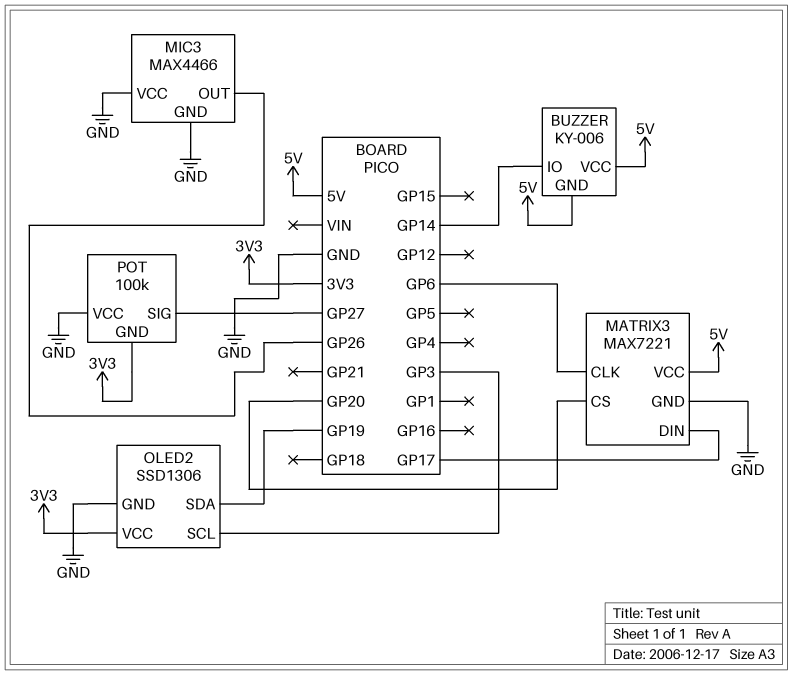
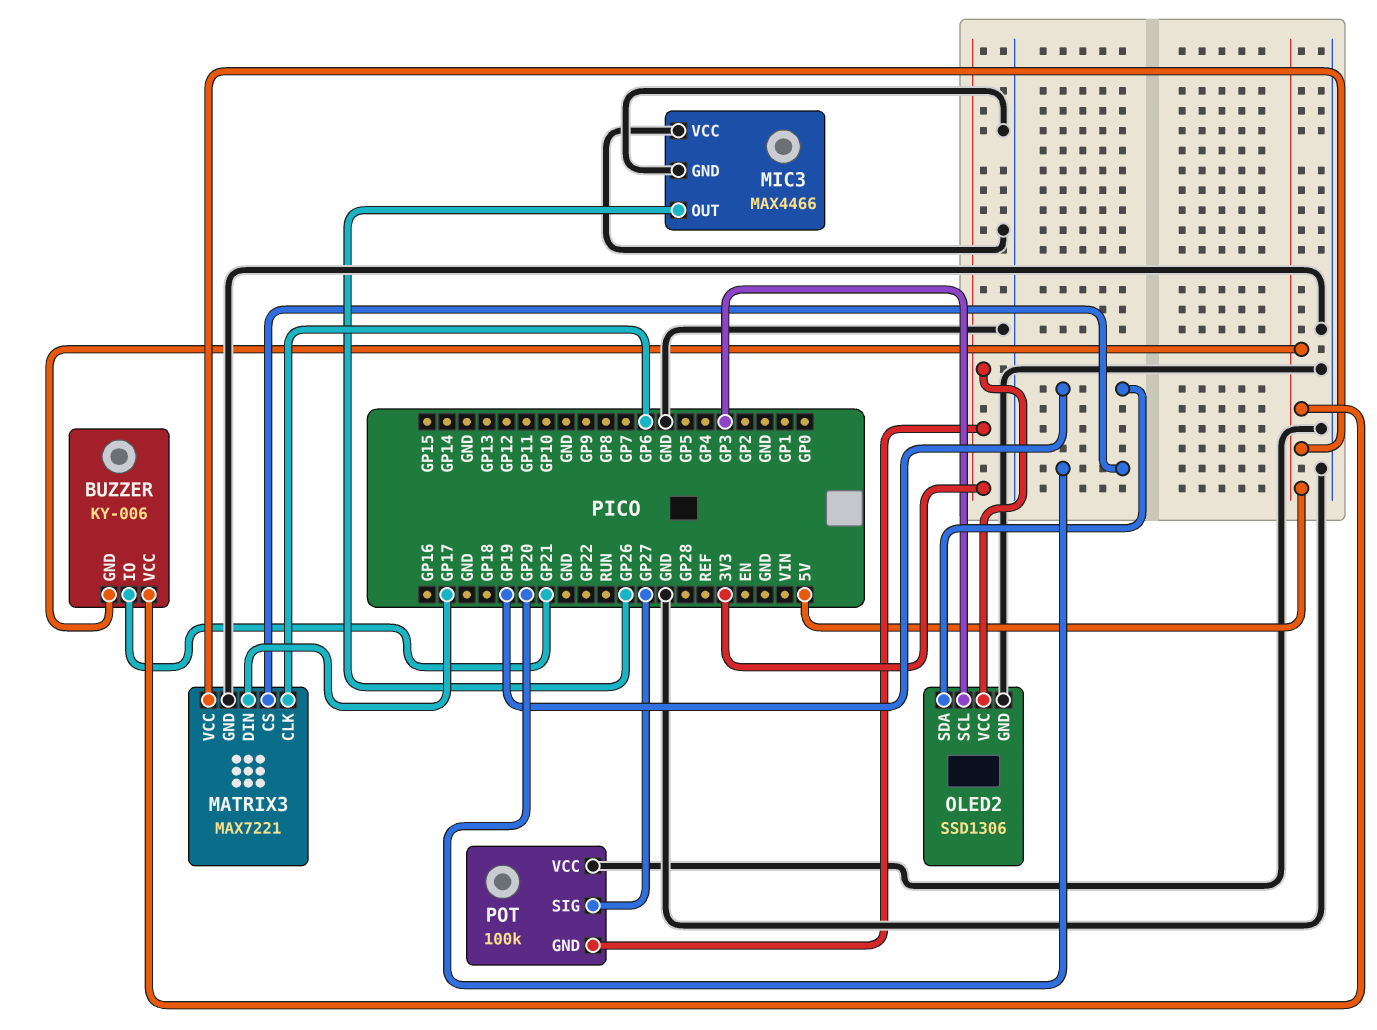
BUZZER pin IO: GP14 -> GP21

